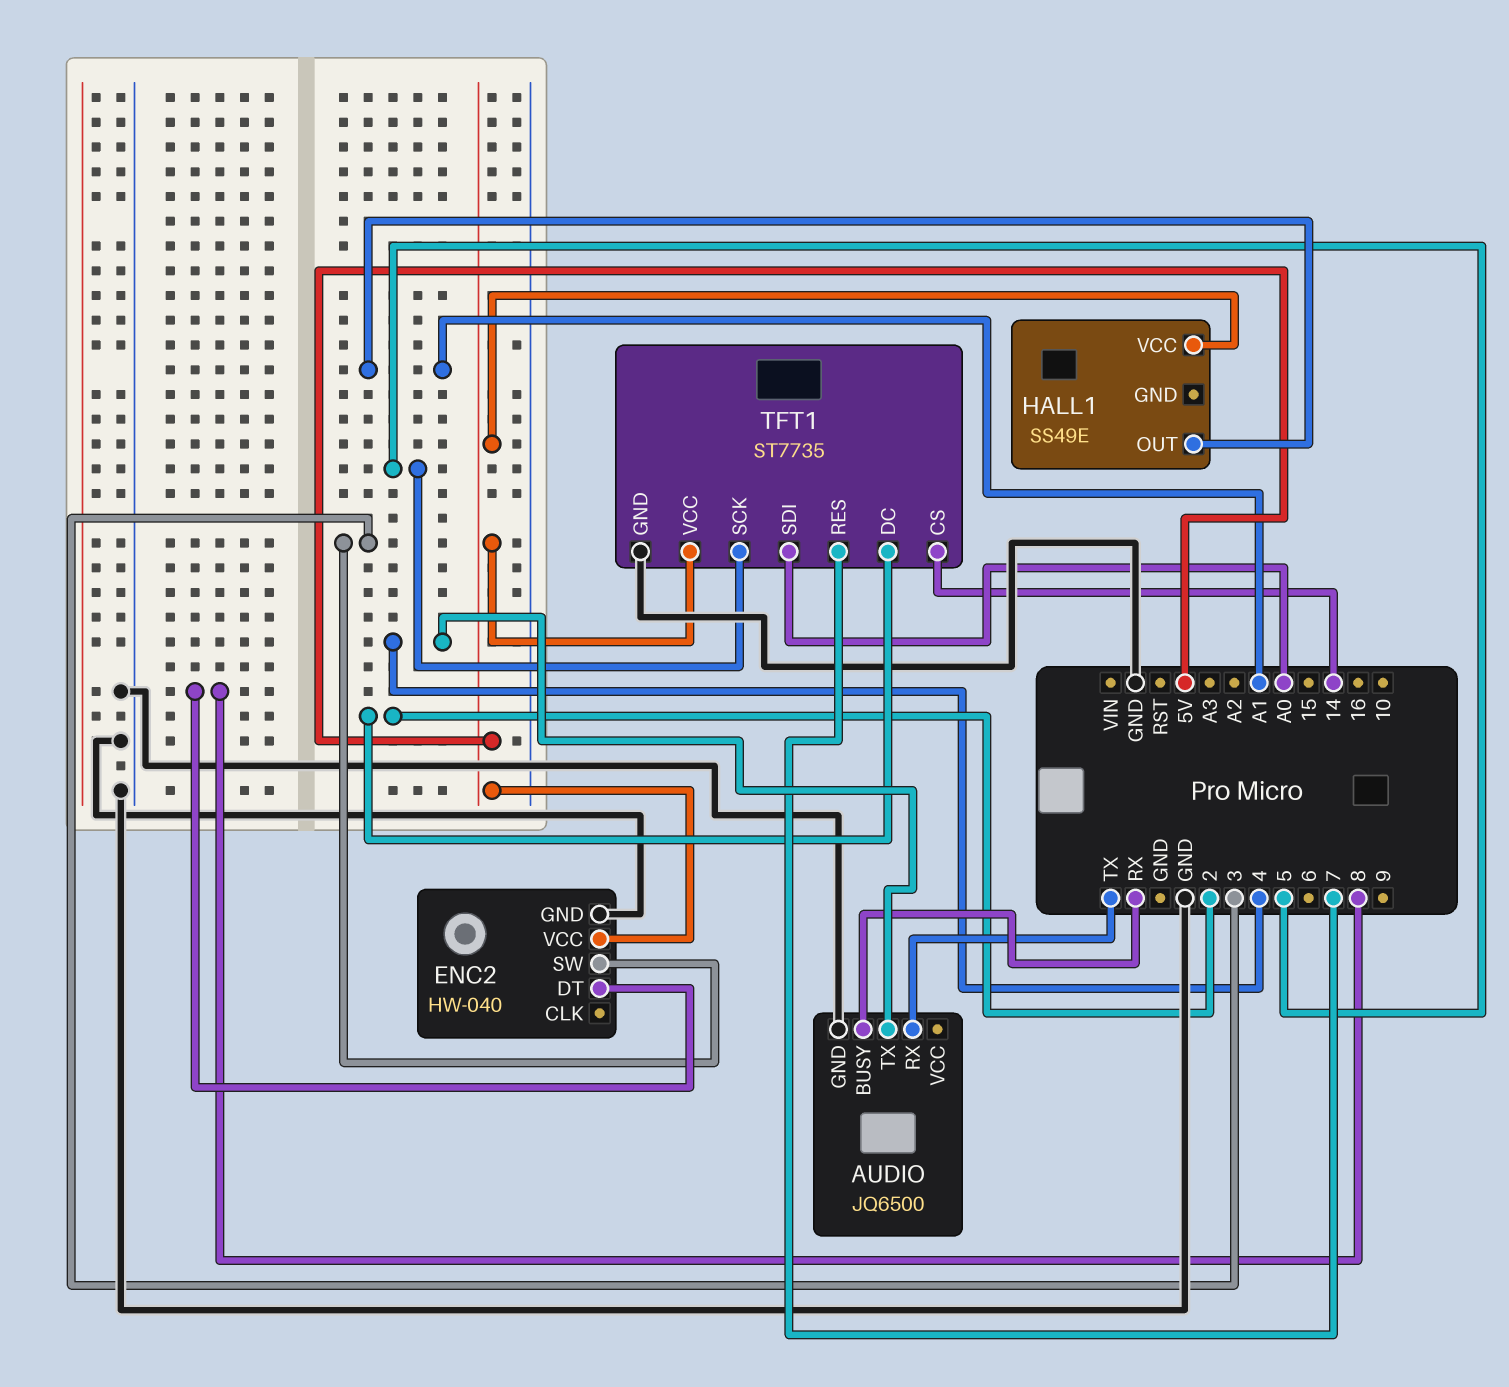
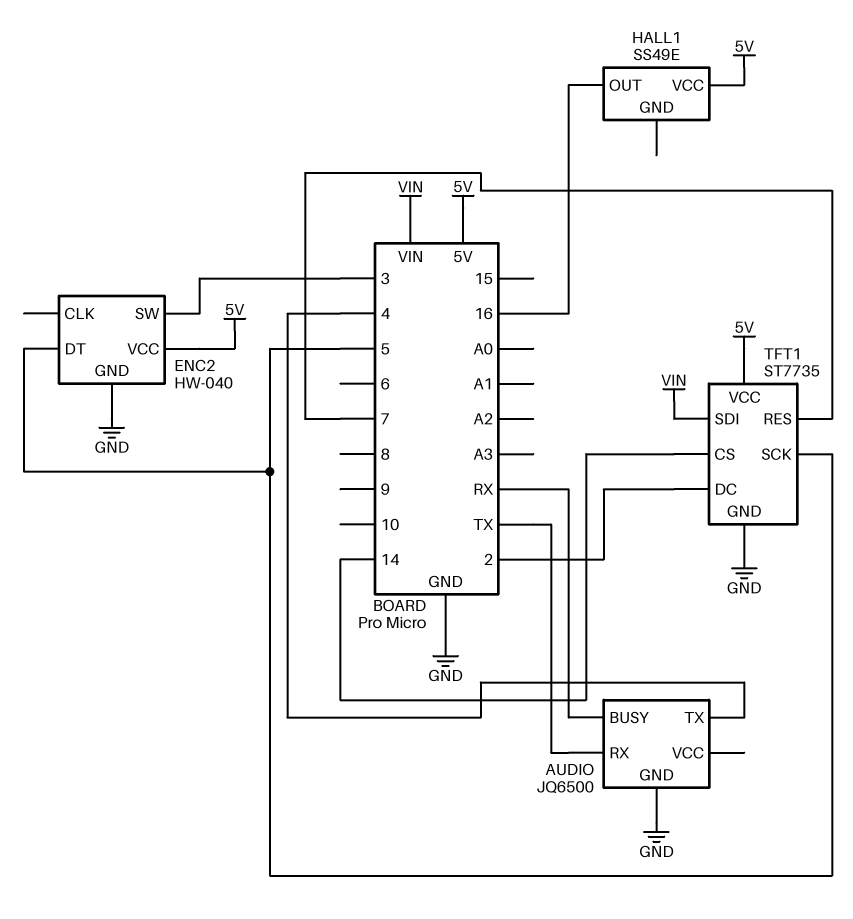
ENC2 pin DT: 8 -> 5
HALL1 pin OUT: A1 -> 16
TFT1 pin SDI: A0 -> VIN

